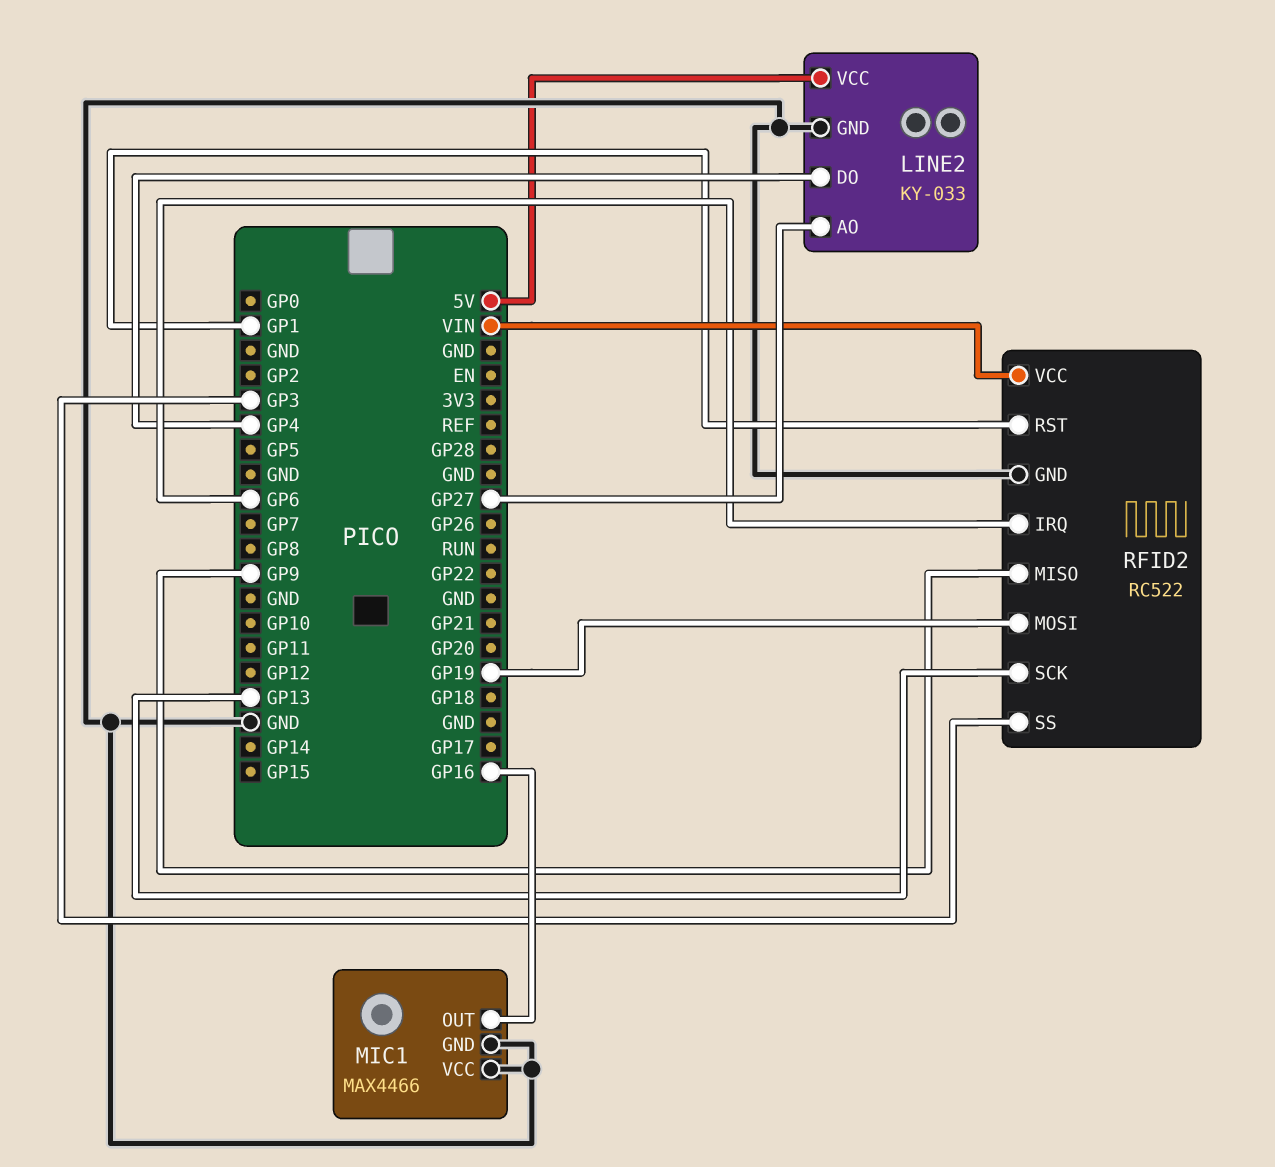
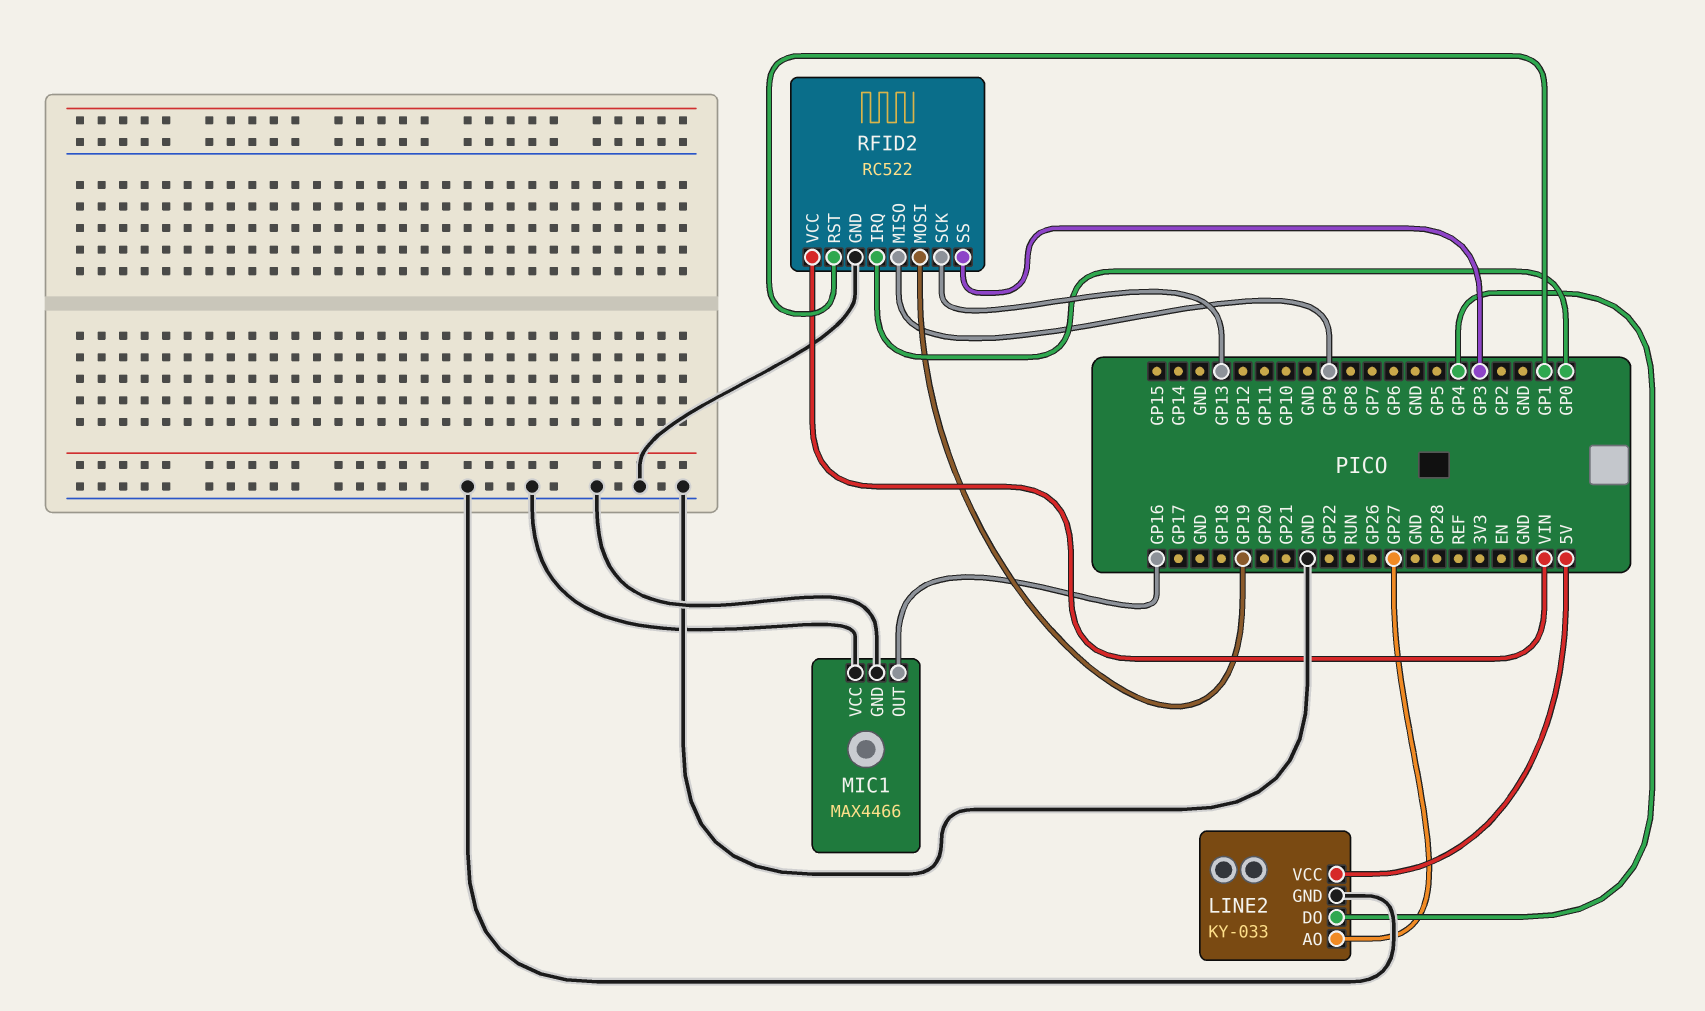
RFID2 pin IRQ: GP6 -> GP0

